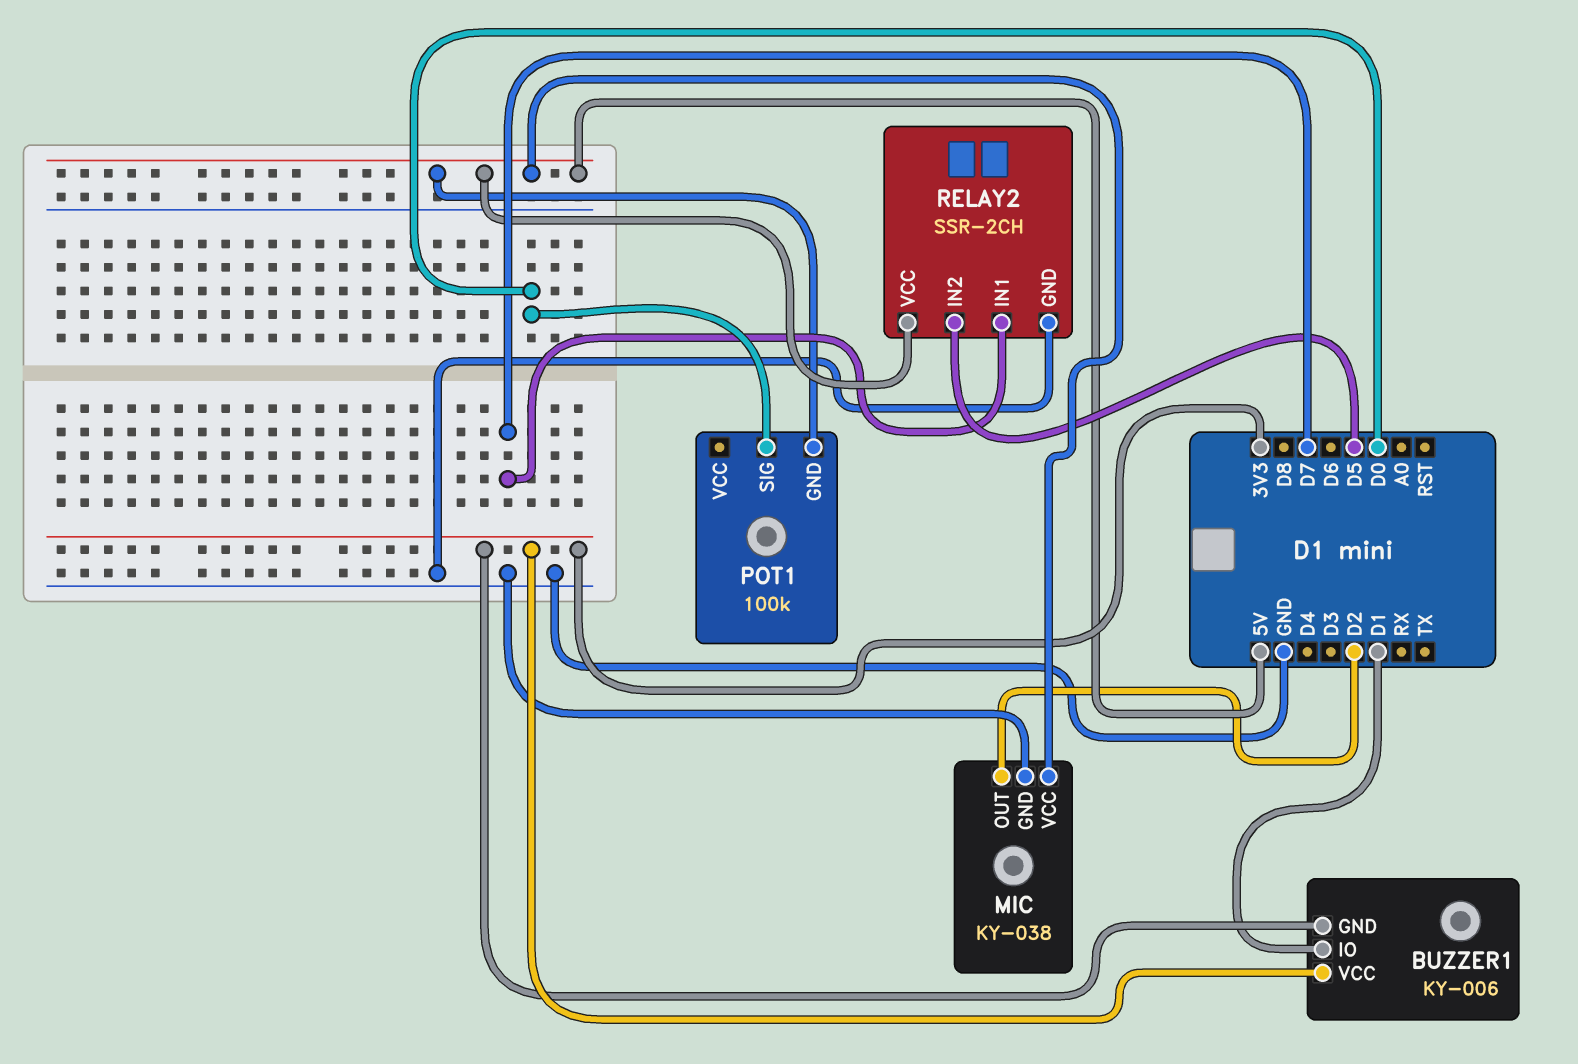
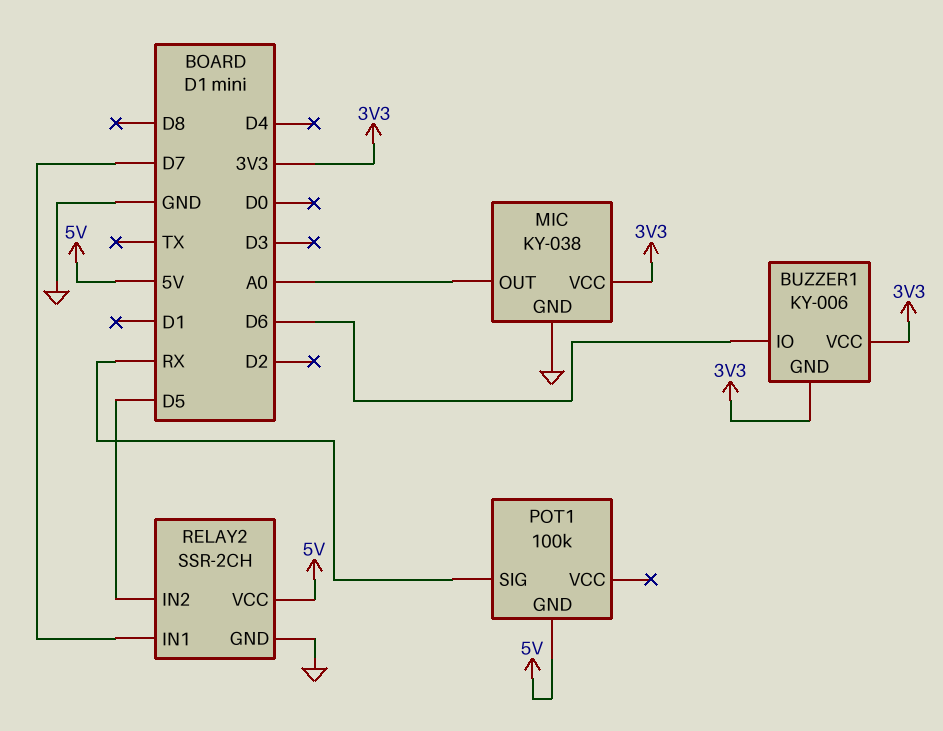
BUZZER1 pin IO: D1 -> D6
MIC pin OUT: D2 -> A0
MIC pin VCC: 5V -> 3V3
POT1 pin SIG: D0 -> RX

